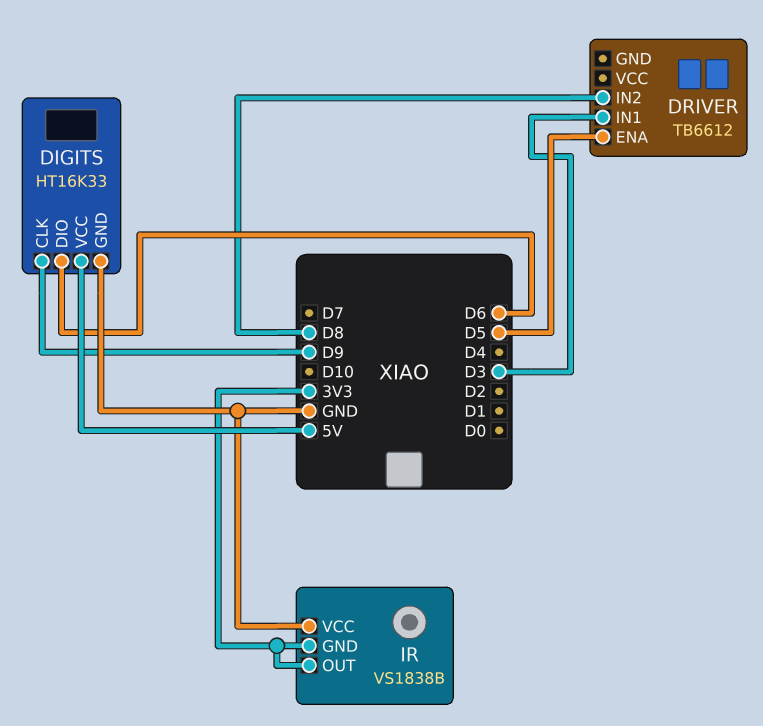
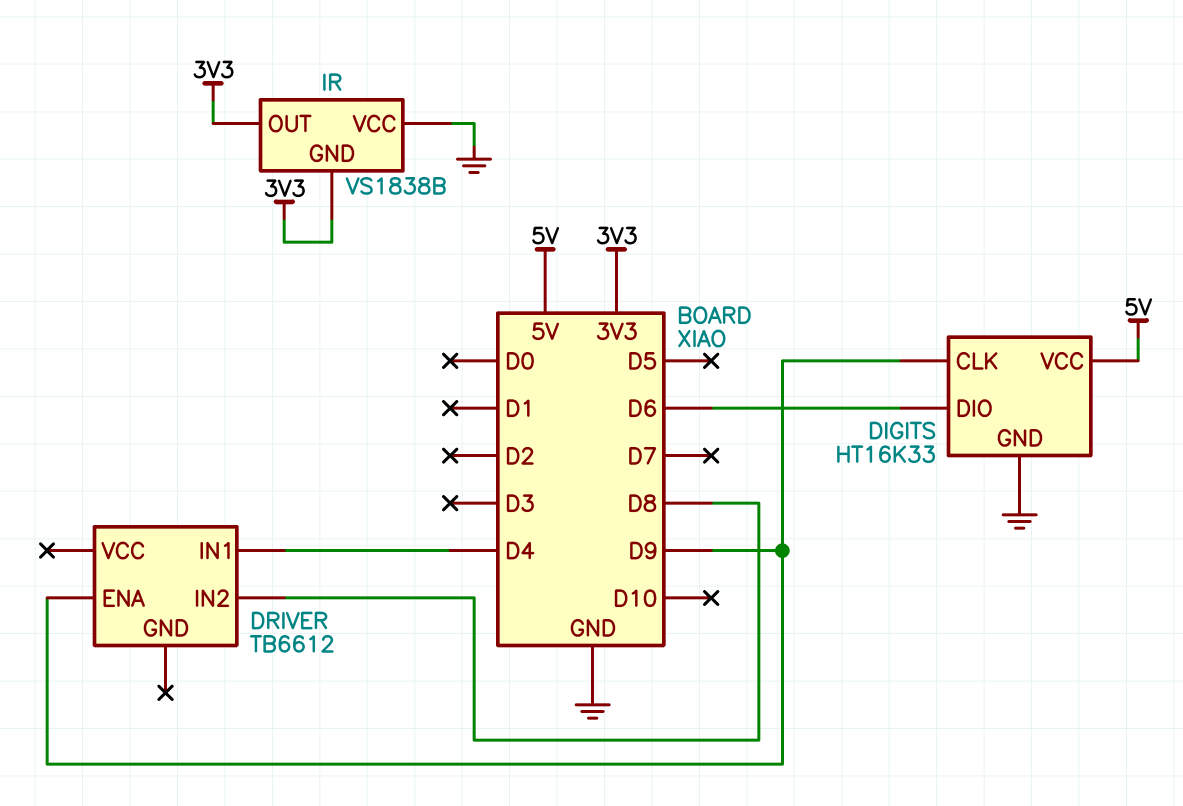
DRIVER pin ENA: D5 -> D9
DRIVER pin IN1: D3 -> D4

